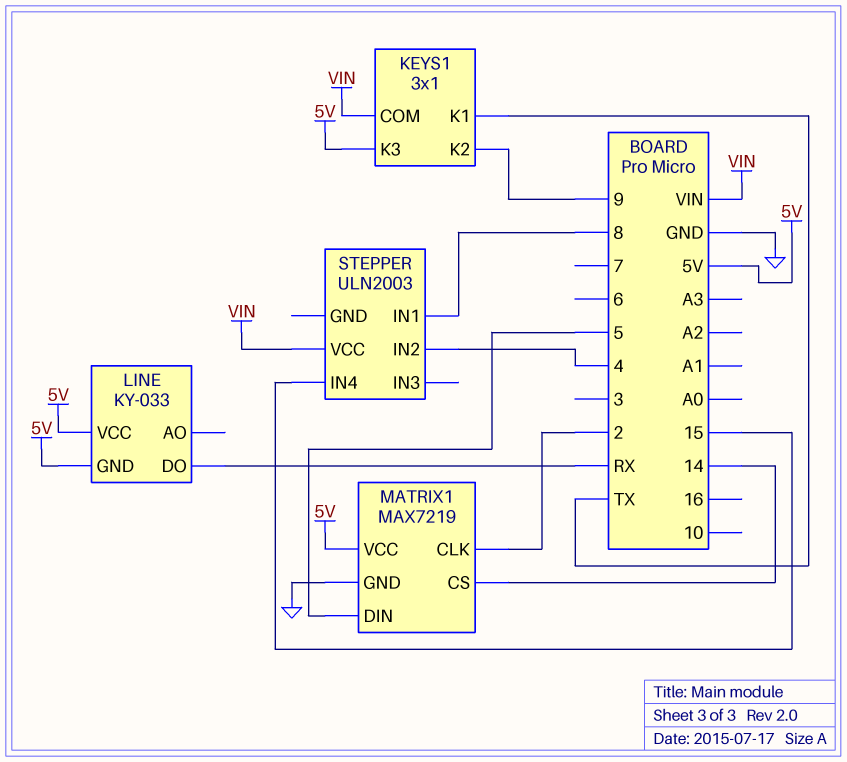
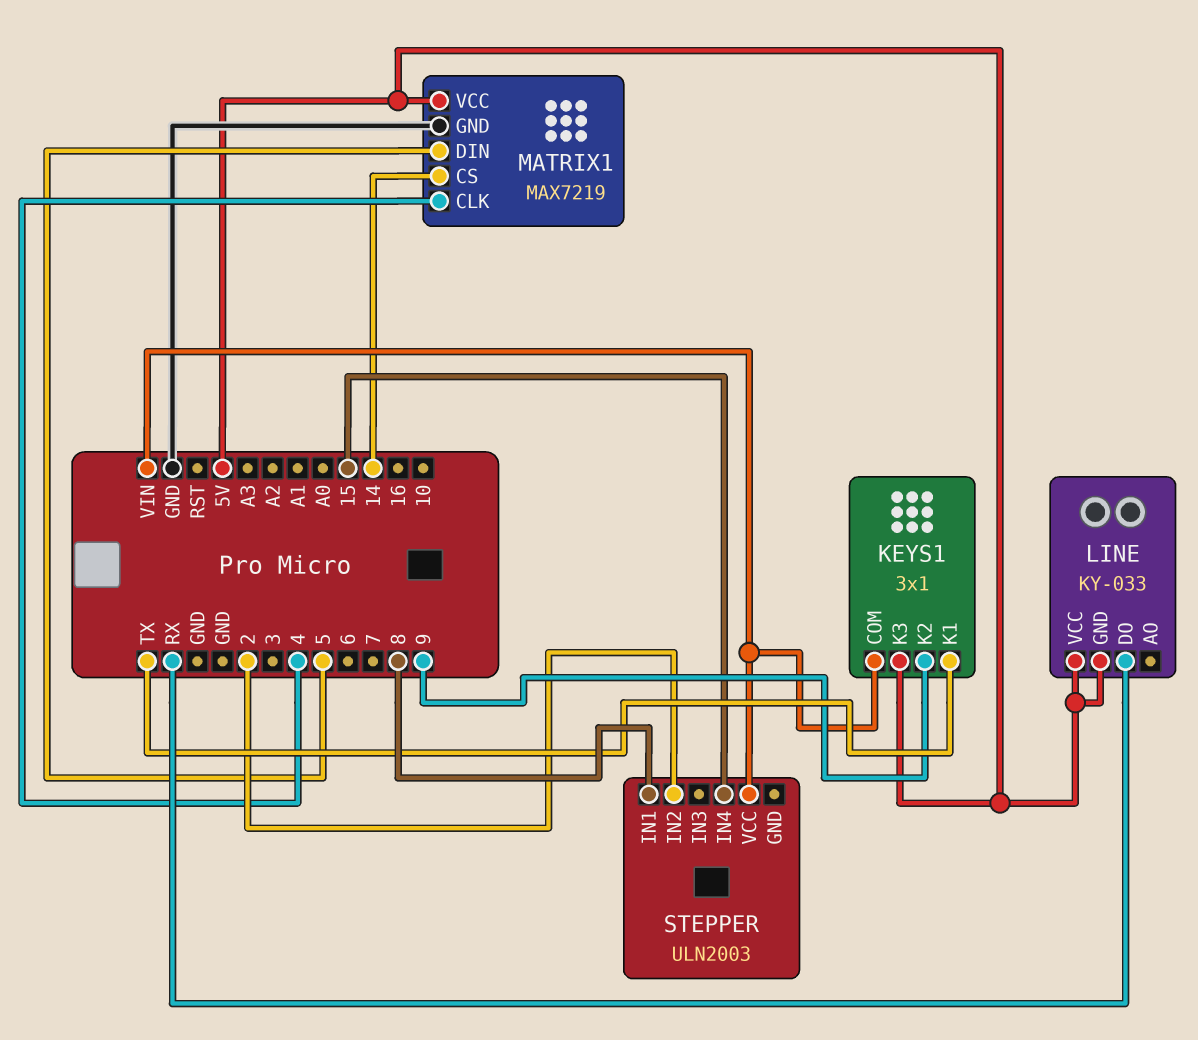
MATRIX1 pin CLK: 2 -> 4
STEPPER pin IN2: 4 -> 2

